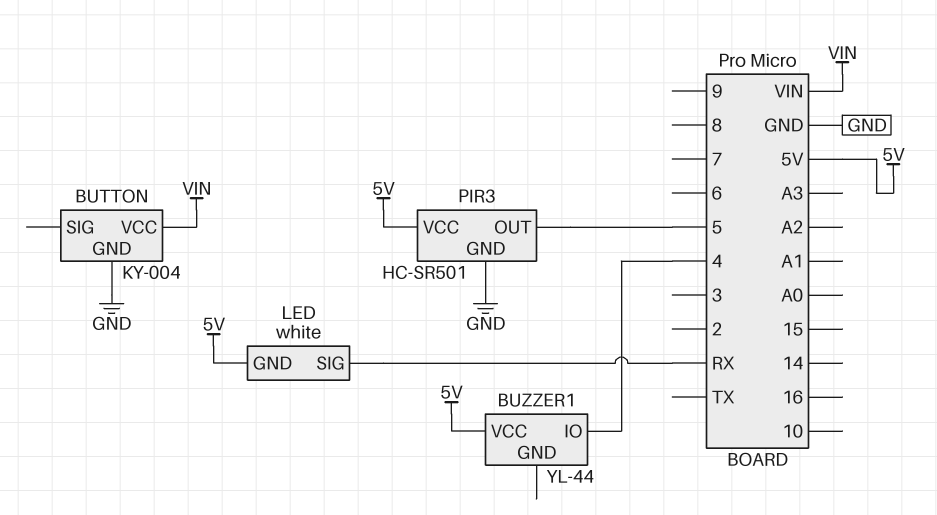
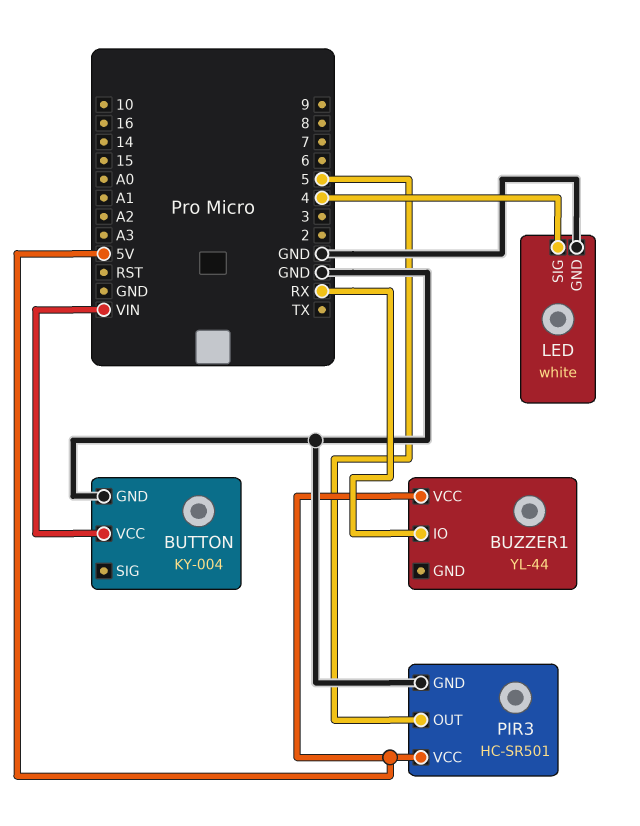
BUZZER1 pin IO: 4 -> RX
LED pin GND: 5V -> GND
LED pin SIG: RX -> 4

